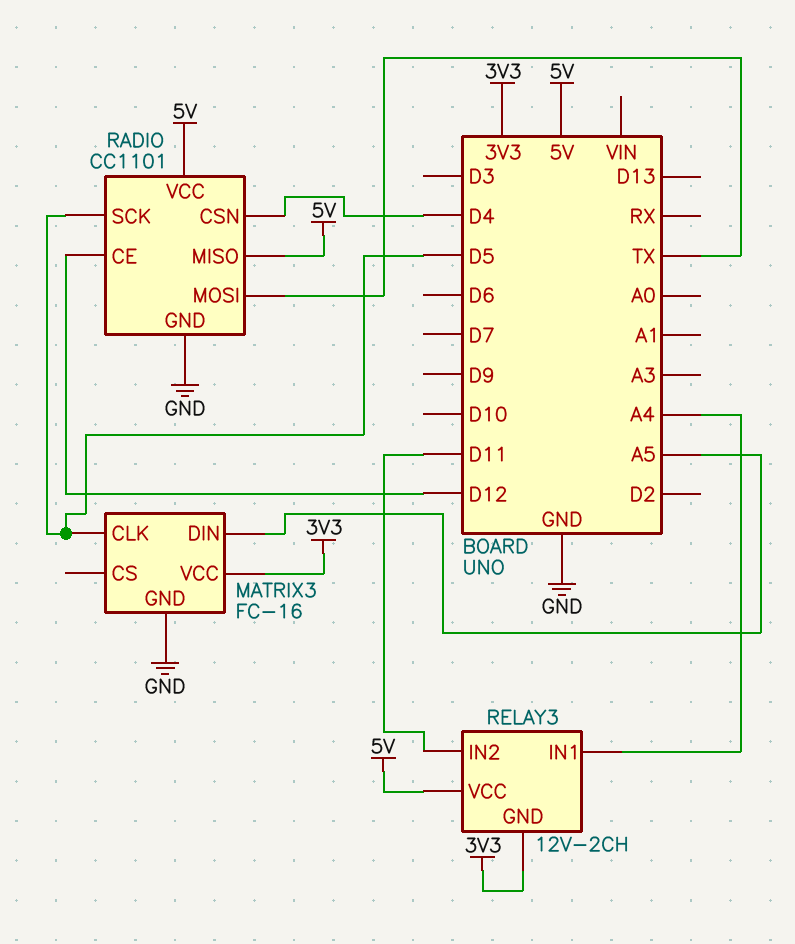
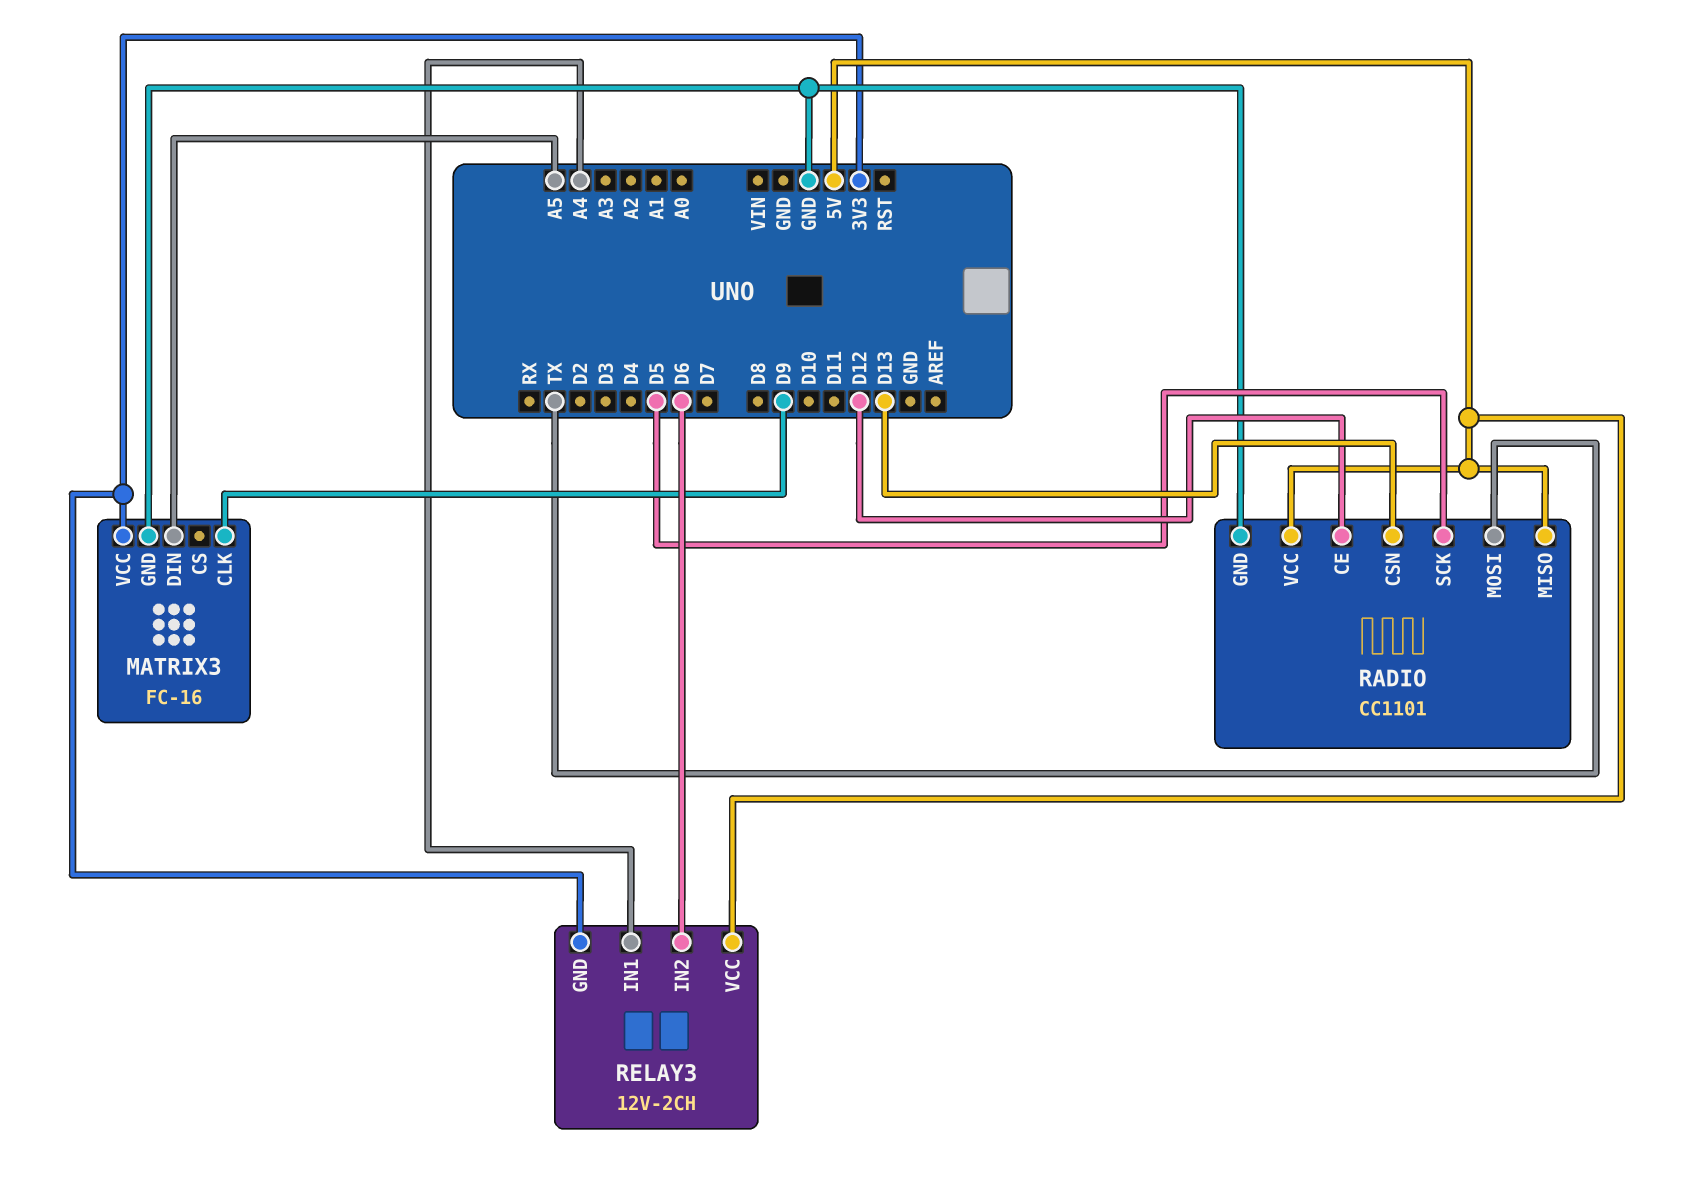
MATRIX3 pin CLK: D5 -> D9
RADIO pin CSN: D4 -> D13
RELAY3 pin IN2: D11 -> D6

